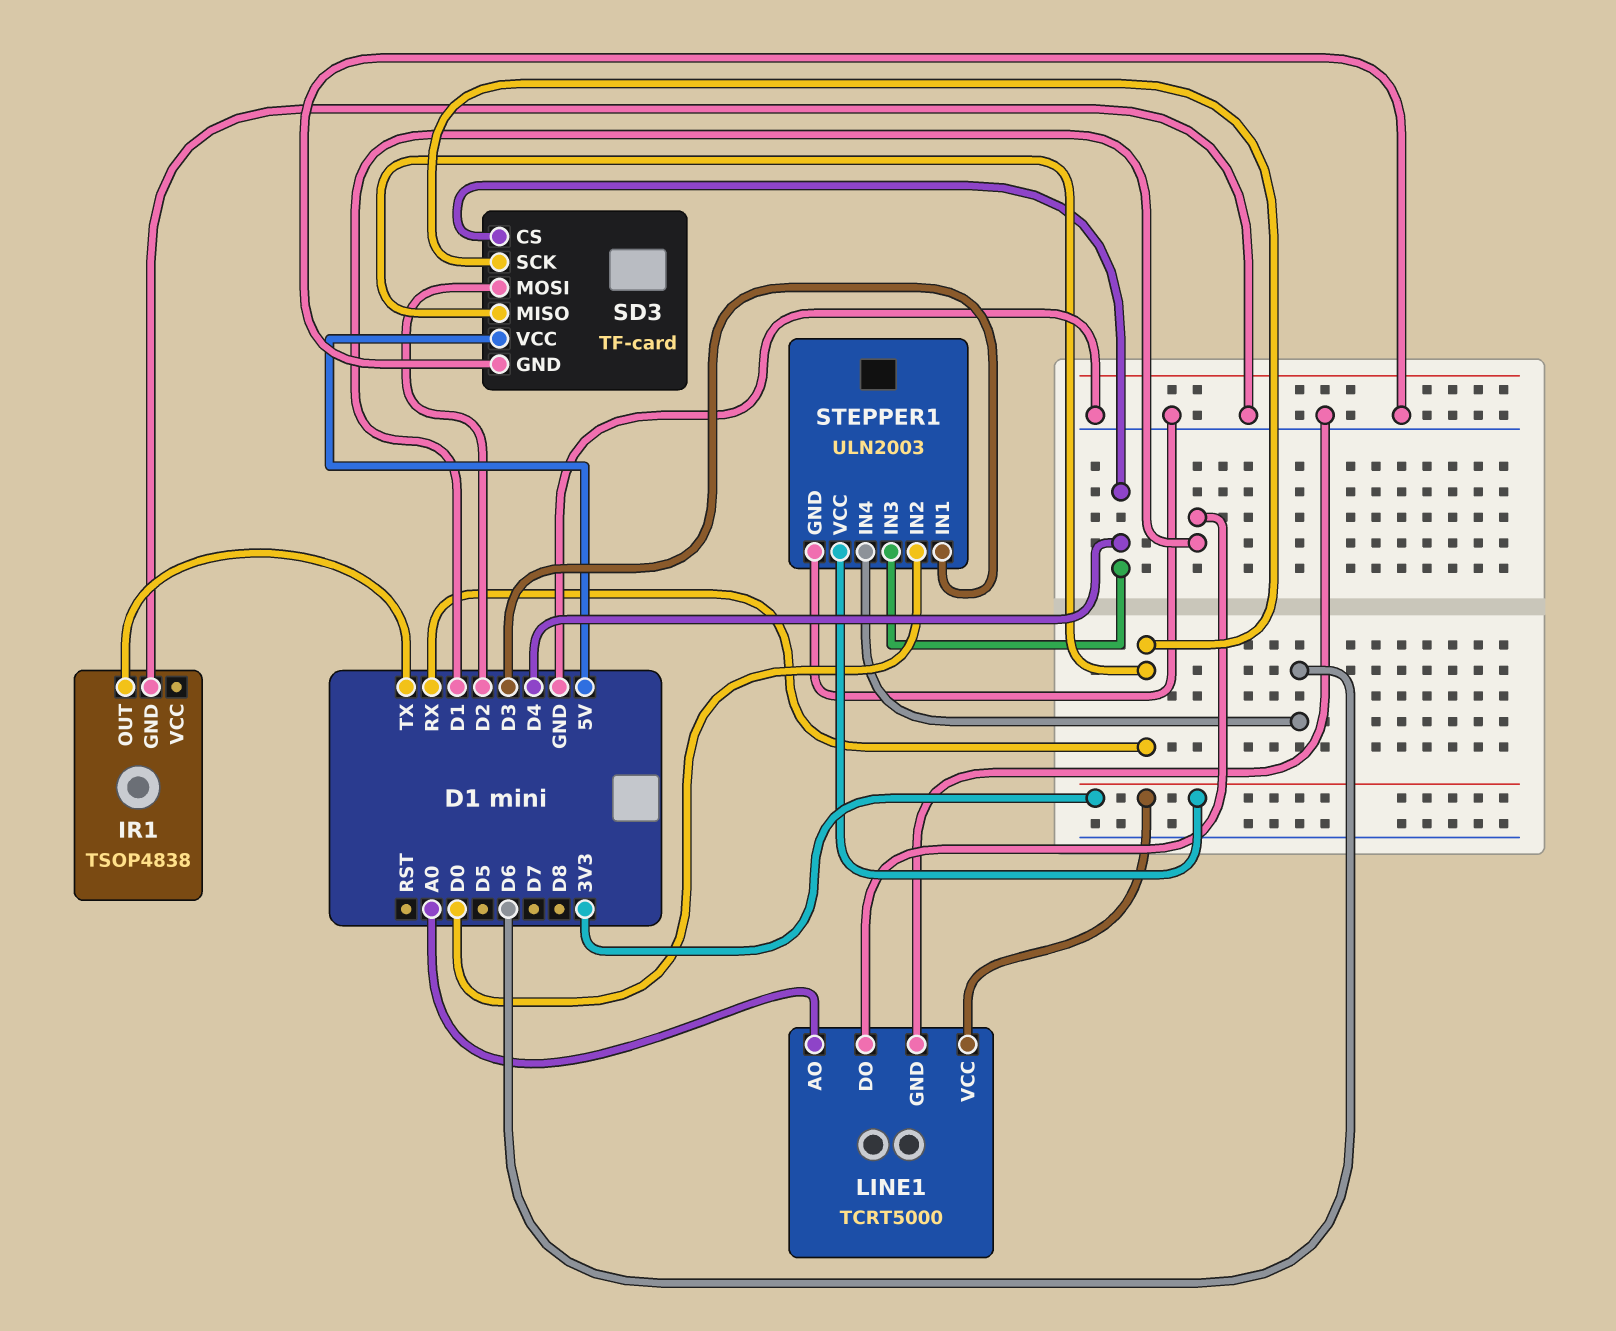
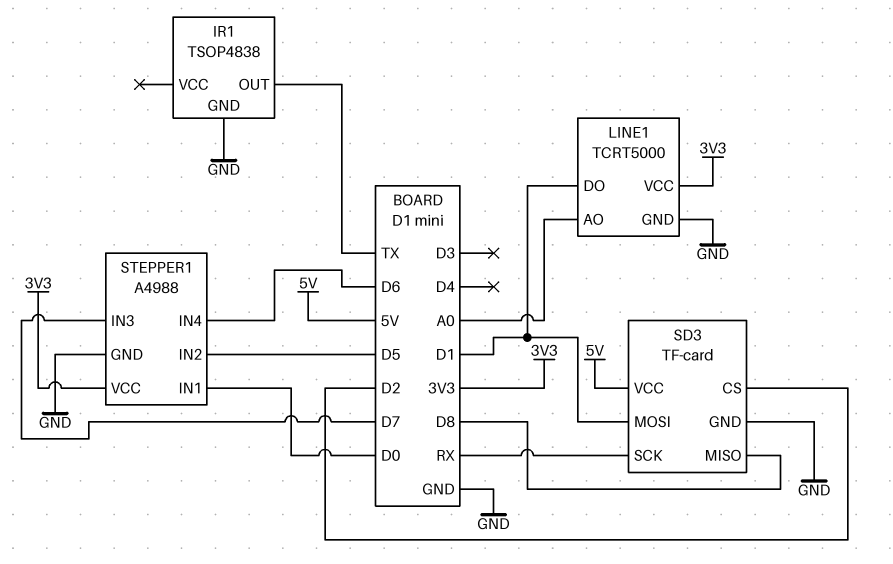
SD3 pin CS: D4 -> D2
SD3 pin MISO: RX -> D8
SD3 pin MOSI: D2 -> D1
STEPPER1: ULN2003 -> A4988
STEPPER1 pin IN1: D3 -> D0
STEPPER1 pin IN2: D0 -> D5
STEPPER1 pin IN3: D4 -> D7

